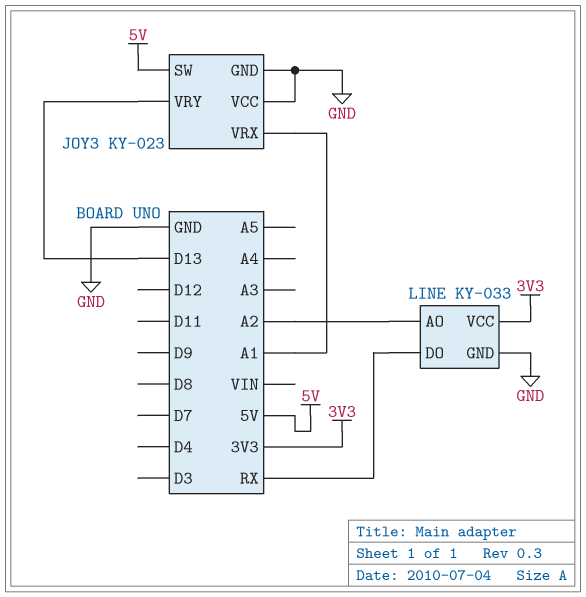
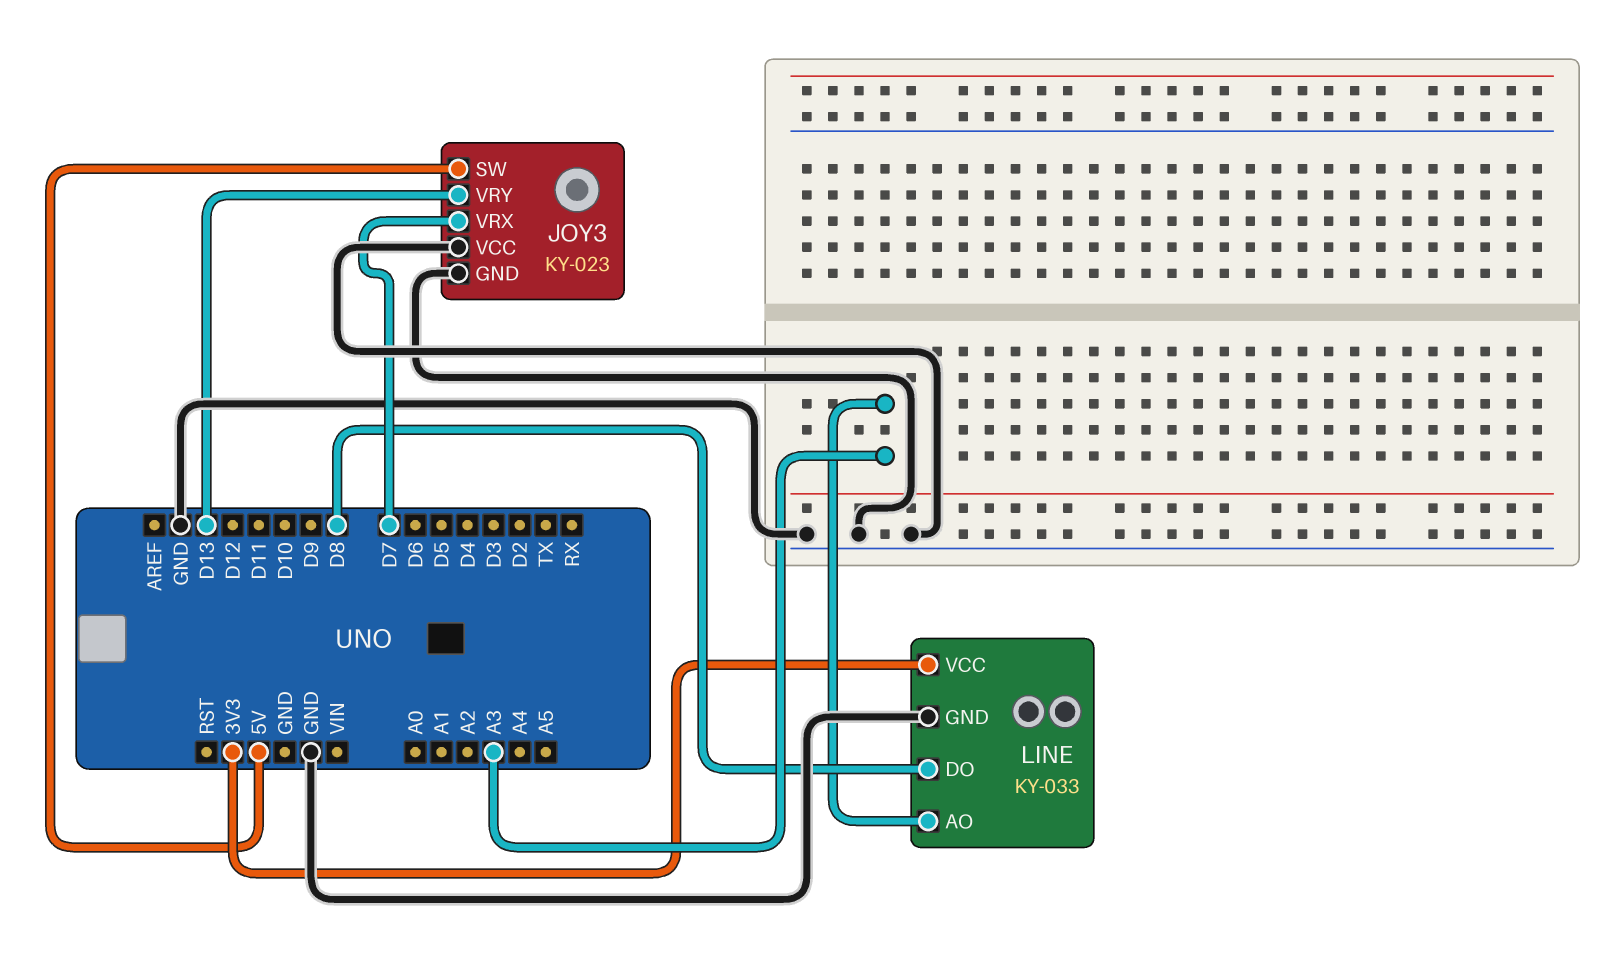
JOY3 pin VRX: A1 -> D7
LINE pin AO: A2 -> A3
LINE pin DO: RX -> D8

